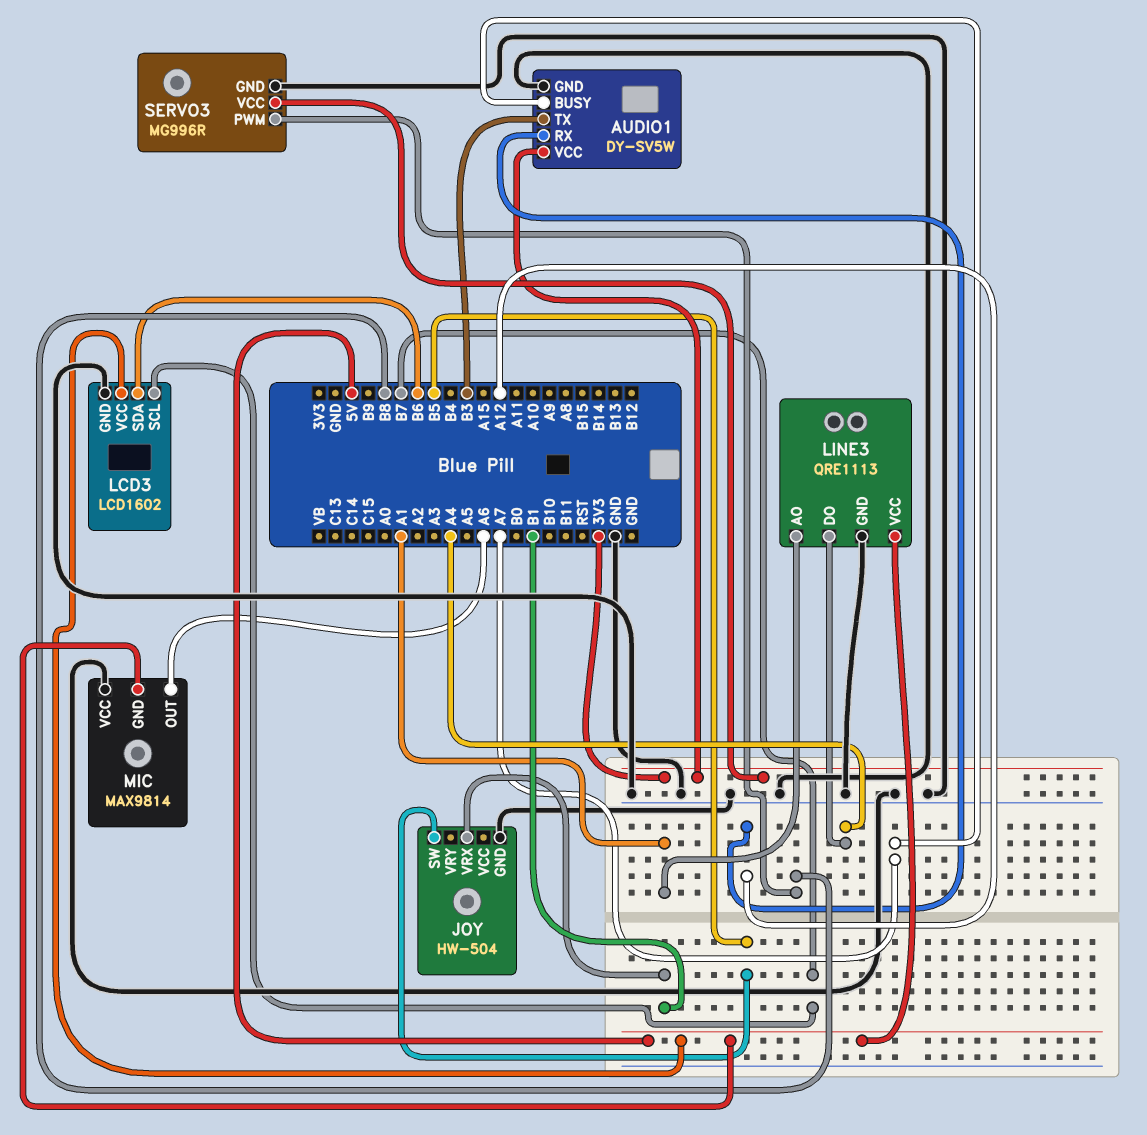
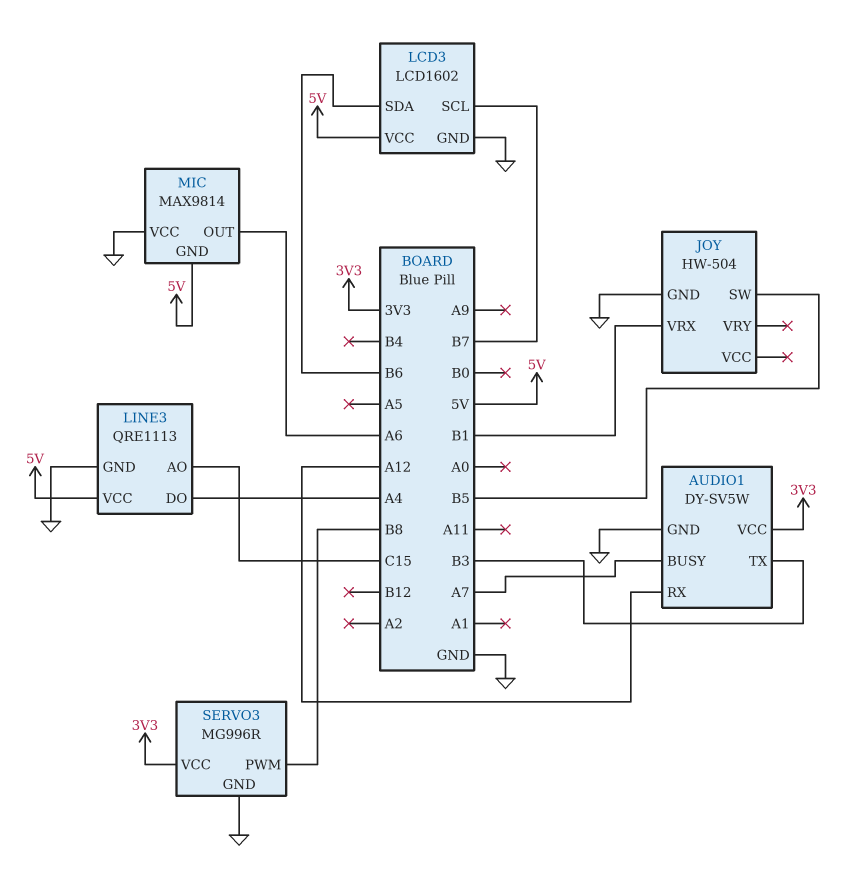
LINE3 pin AO: A1 -> C15

